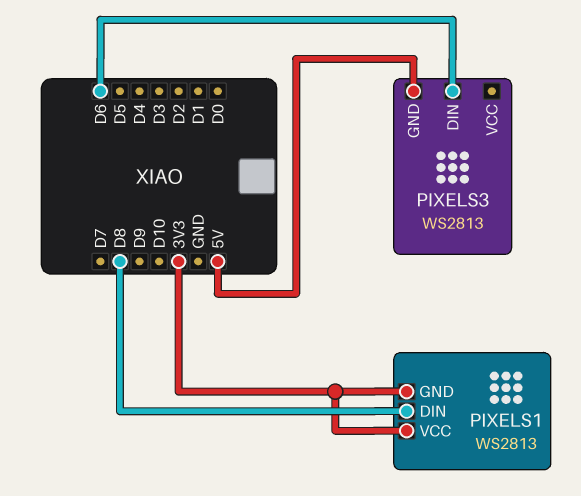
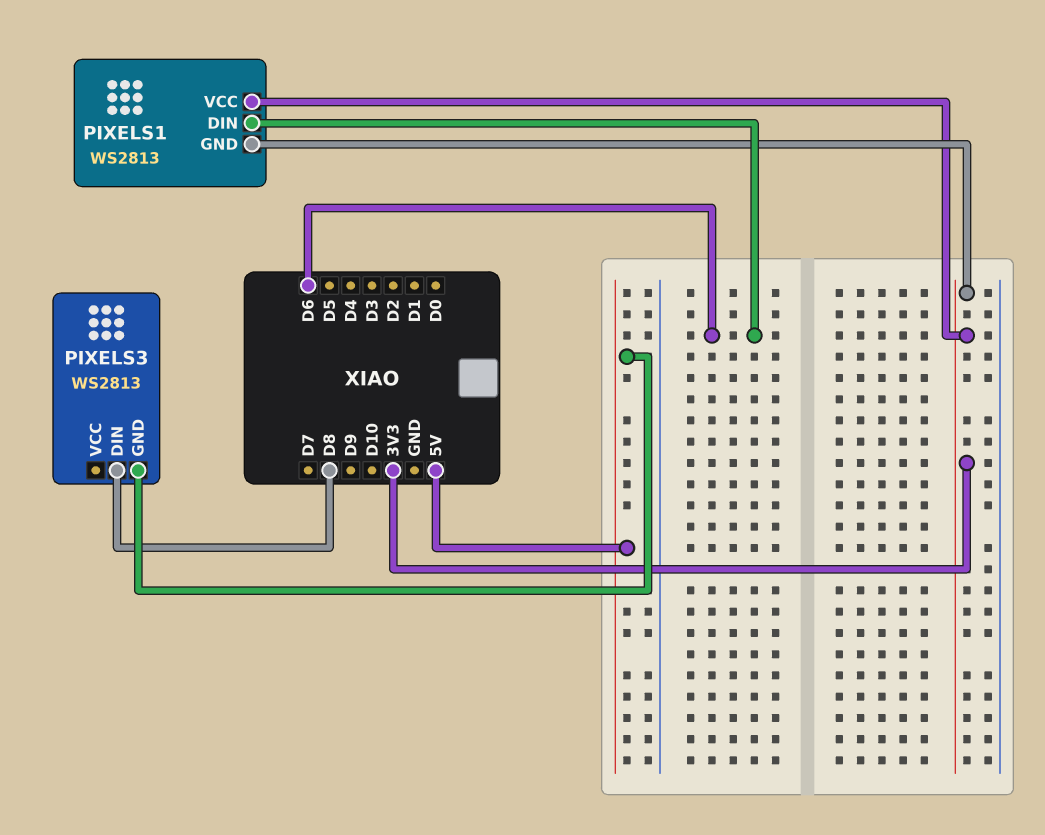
PIXELS1 pin DIN: D8 -> D6
PIXELS3 pin DIN: D6 -> D8

